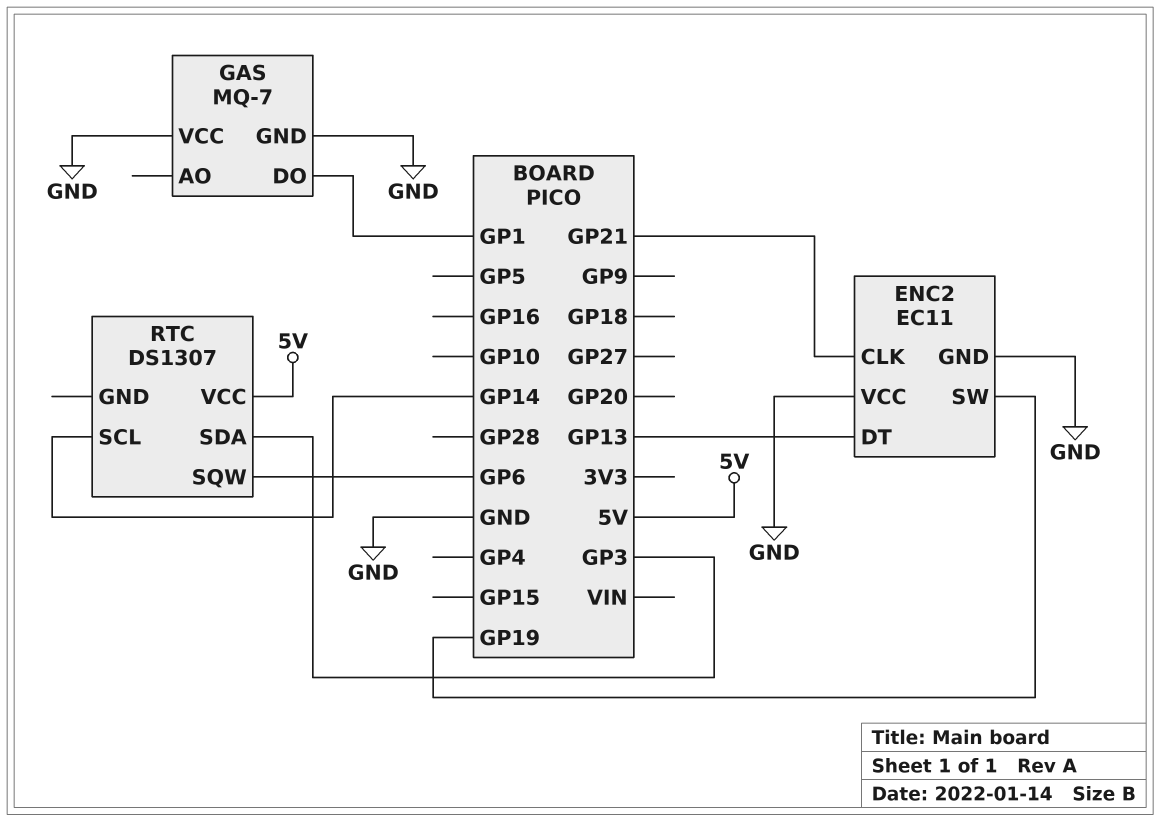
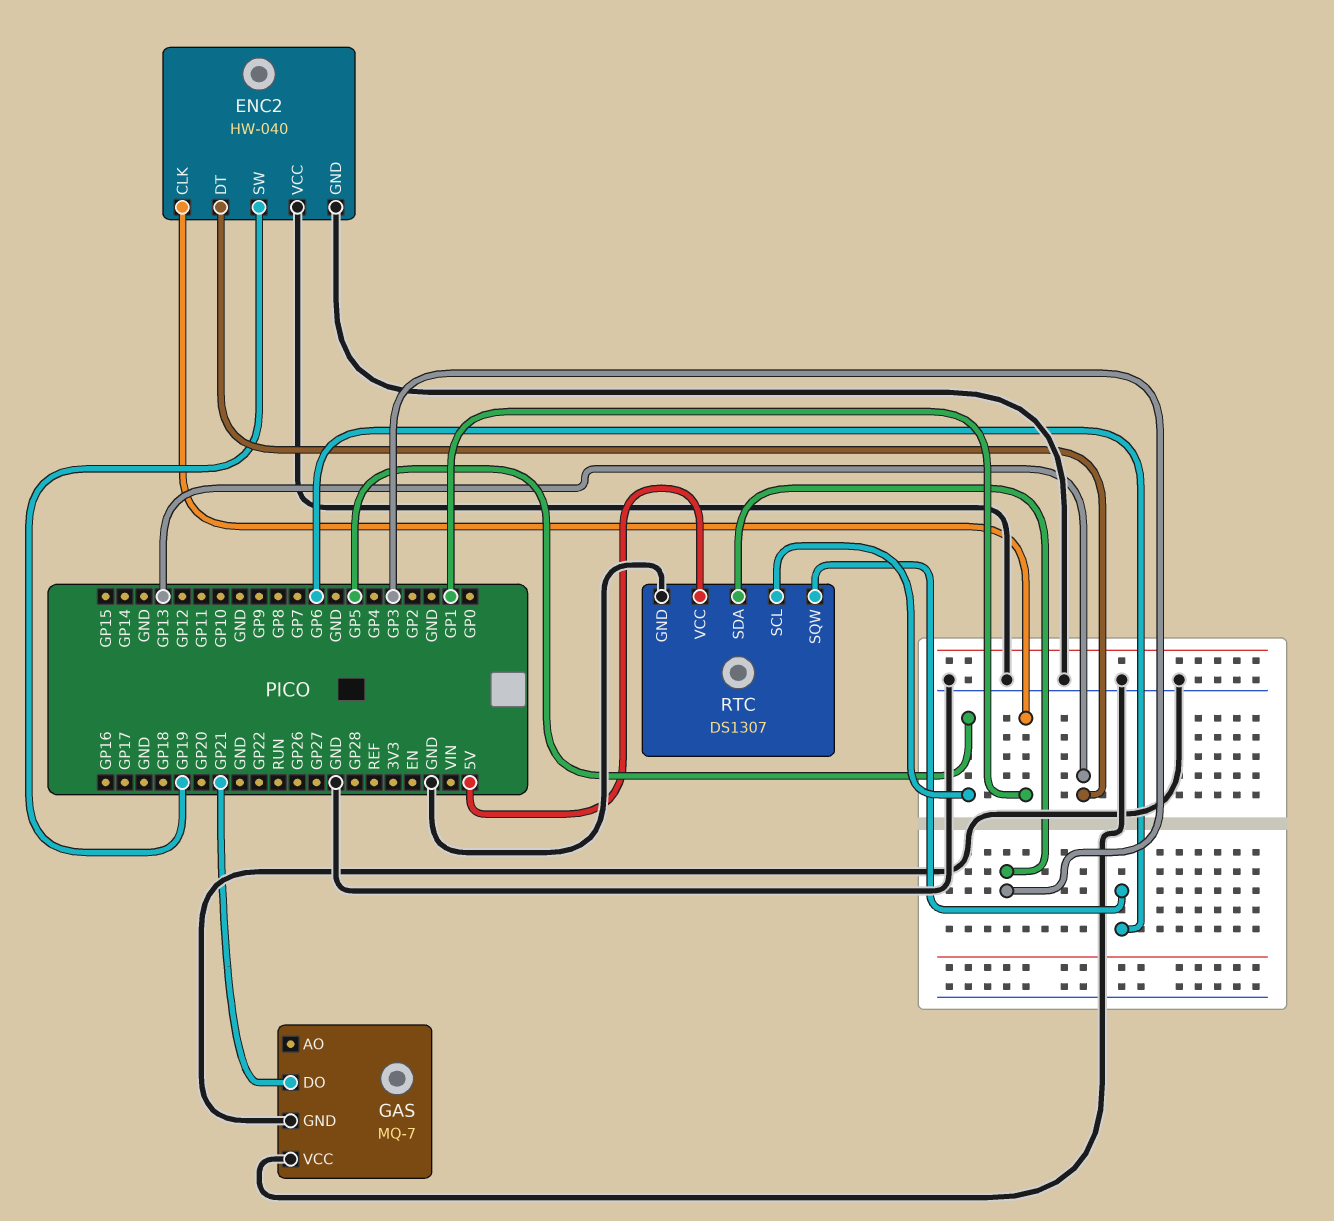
ENC2: EC11 -> HW-040
ENC2 pin CLK: GP21 -> GP1
GAS pin DO: GP1 -> GP21
RTC pin GND: none -> GND
RTC pin SCL: GP14 -> GP5

